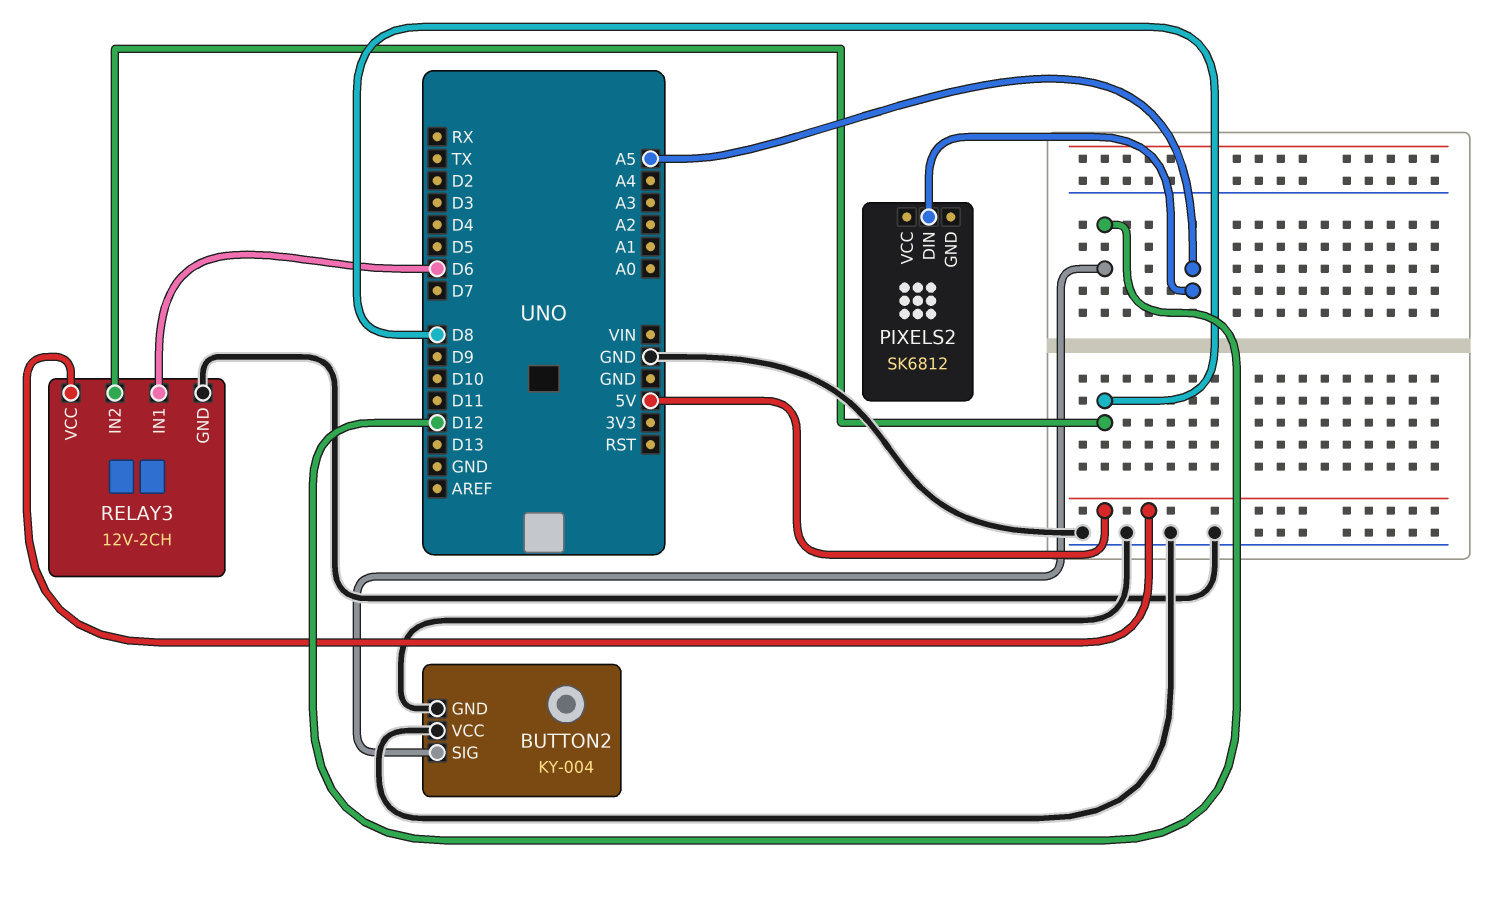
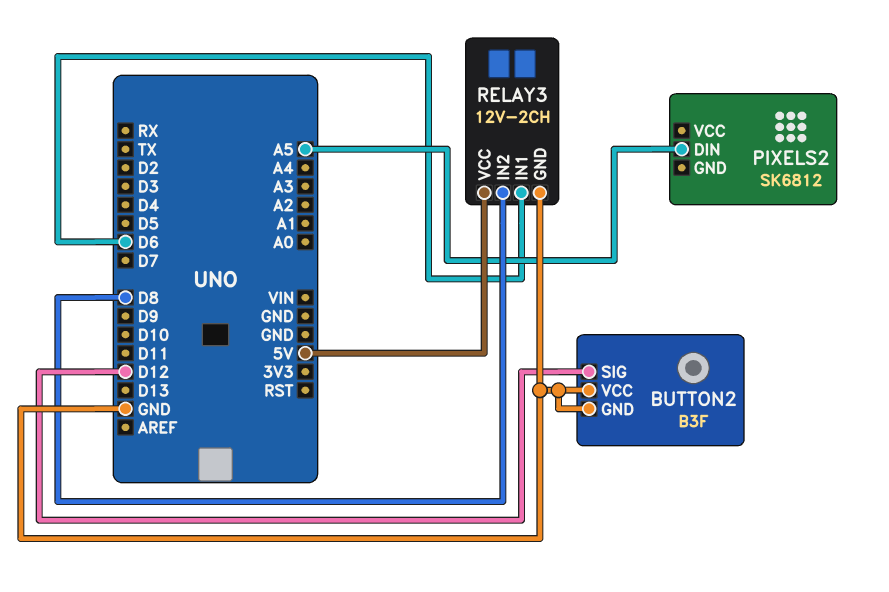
BUTTON2: KY-004 -> B3F

